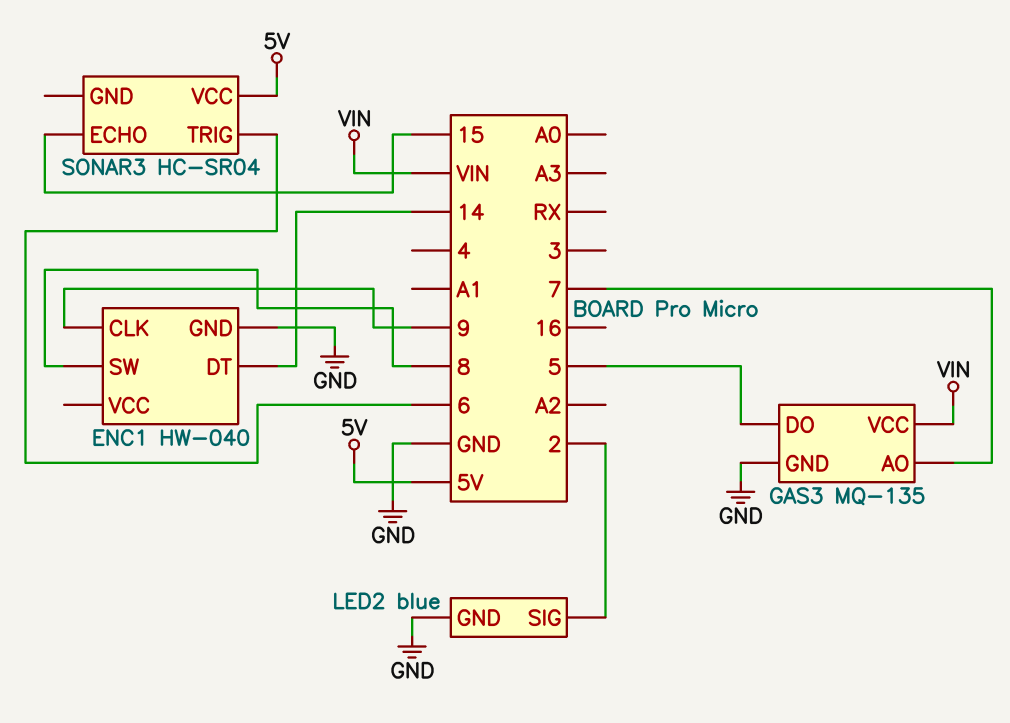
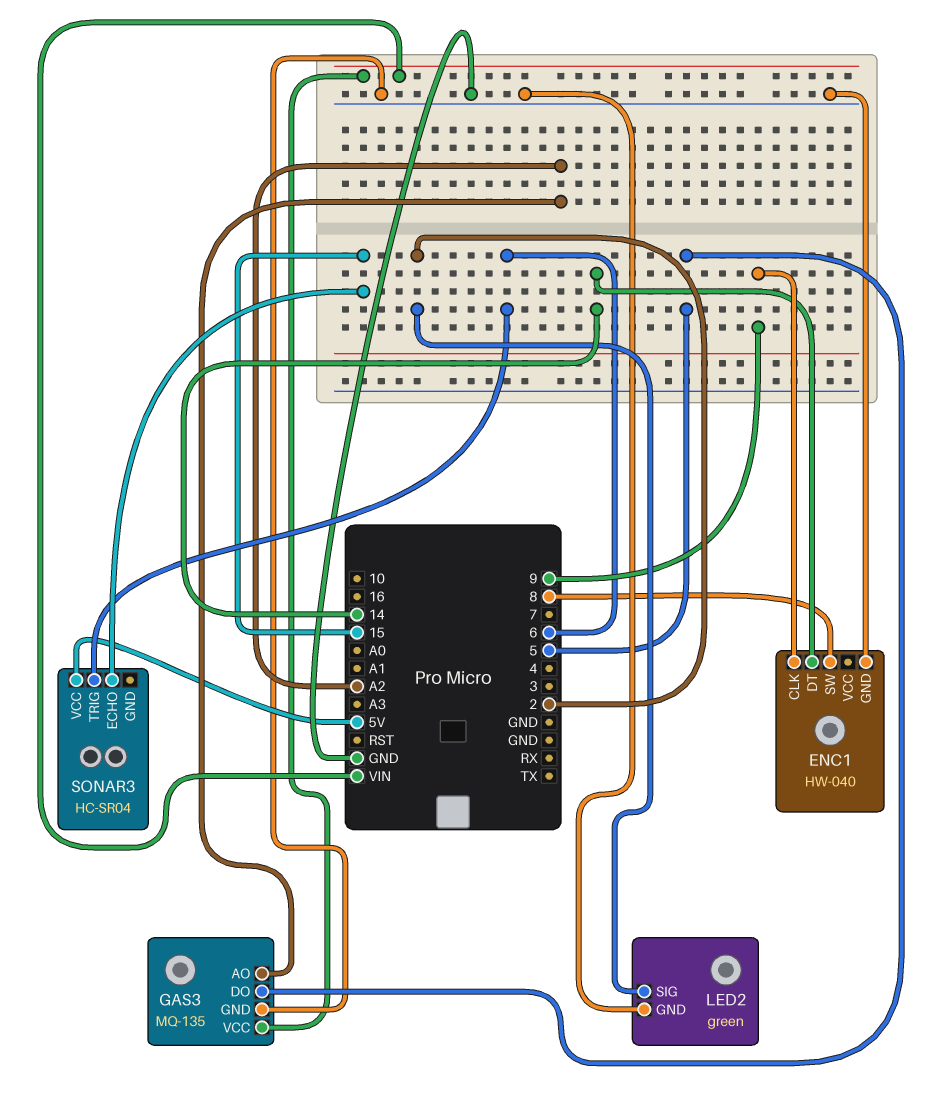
GAS3 pin AO: 7 -> A2
LED2: blue -> green

